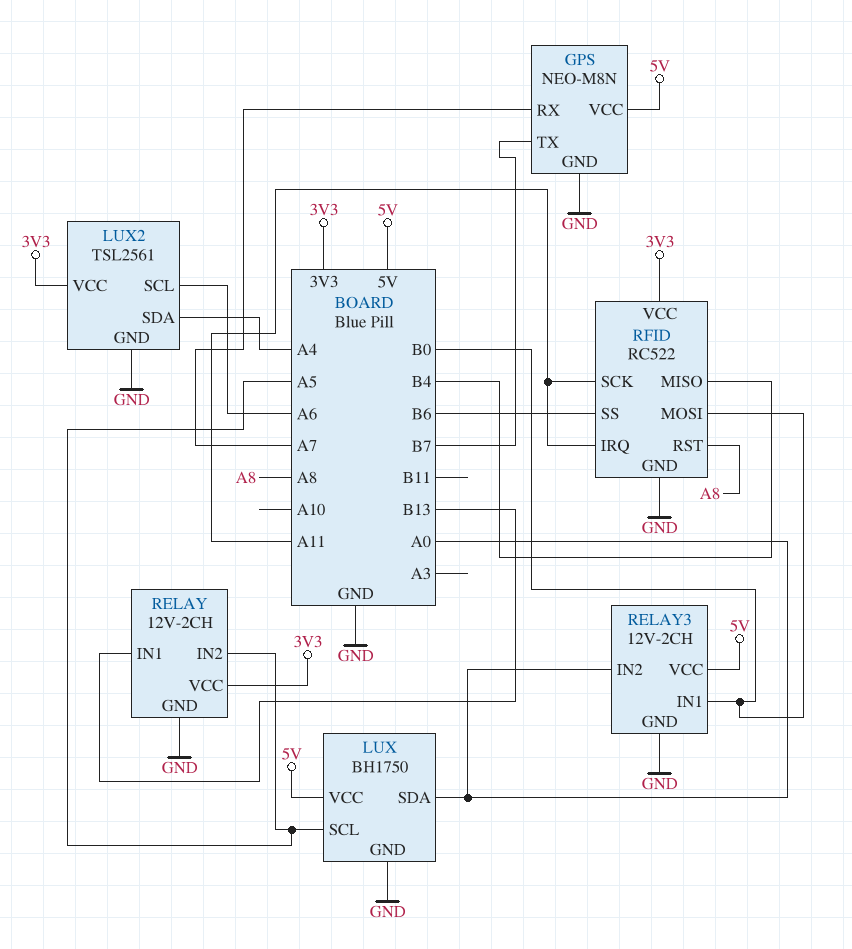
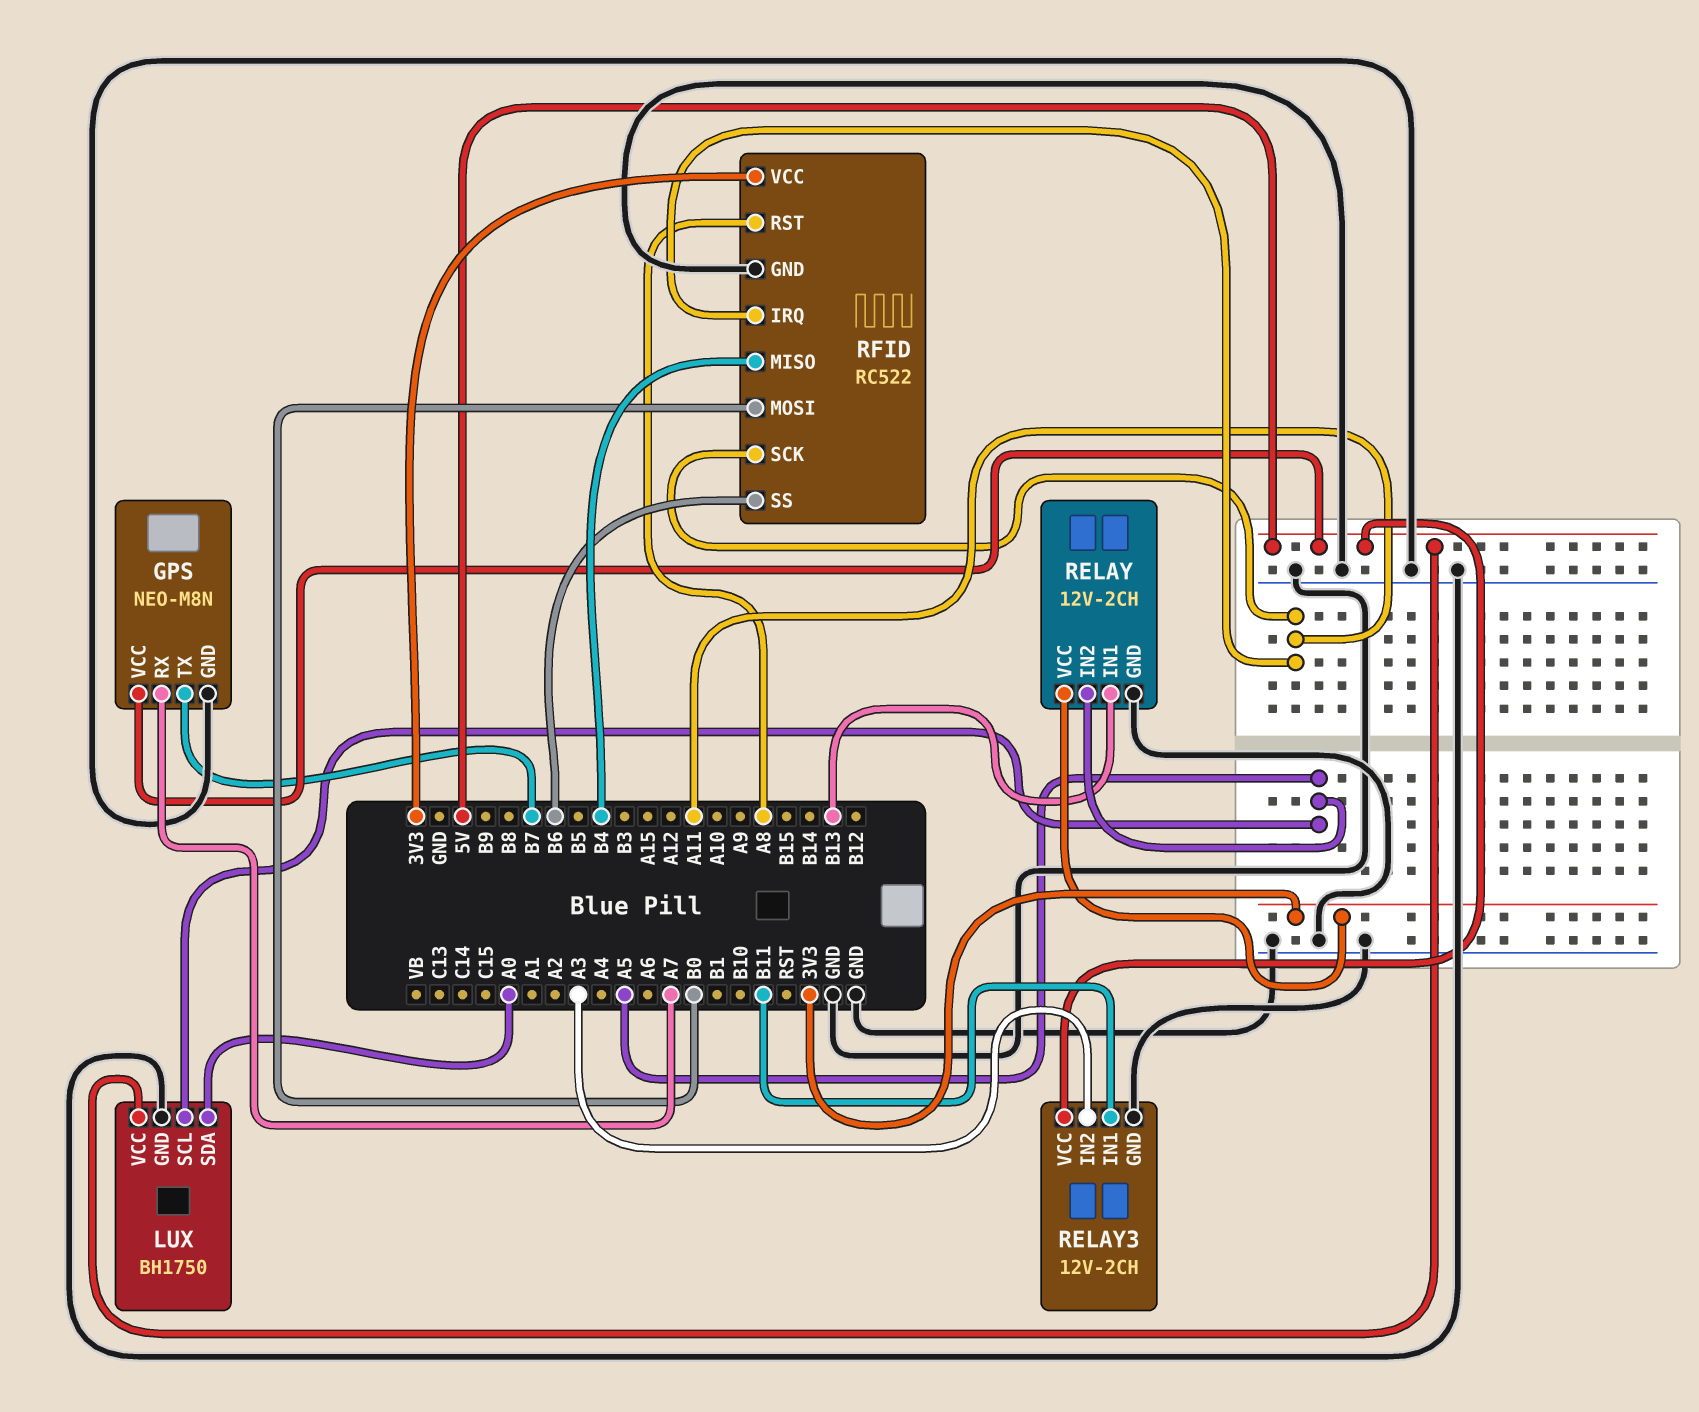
LUX2: TSL2561 -> none
LUX2 pin GND: GND -> none
LUX2 pin SCL: A6 -> none
LUX2 pin SDA: A4 -> none
LUX2 pin VCC: 3V3 -> none
RELAY3 pin IN1: B0 -> B11
RELAY3 pin IN2: A0 -> A3

